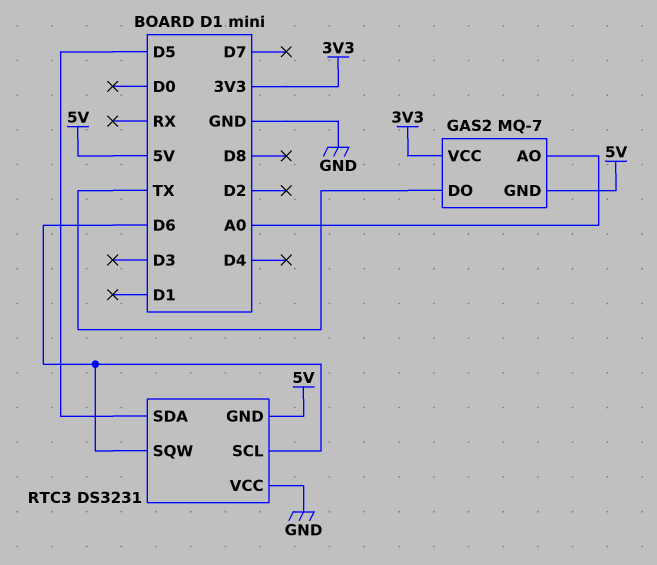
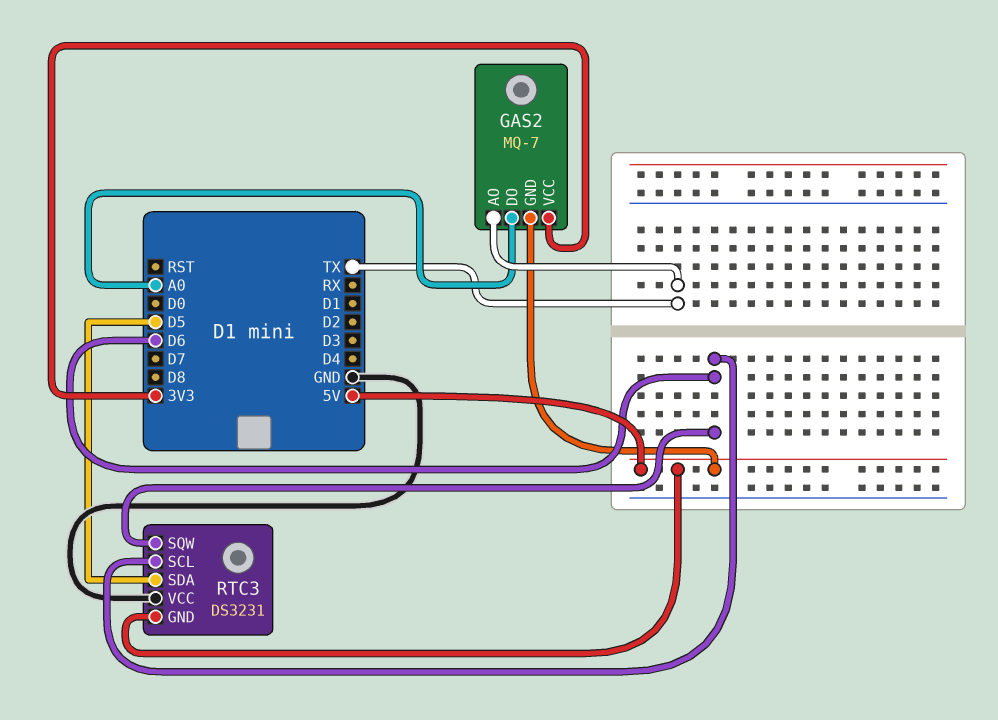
GAS2 pin AO: A0 -> TX
GAS2 pin DO: TX -> A0

